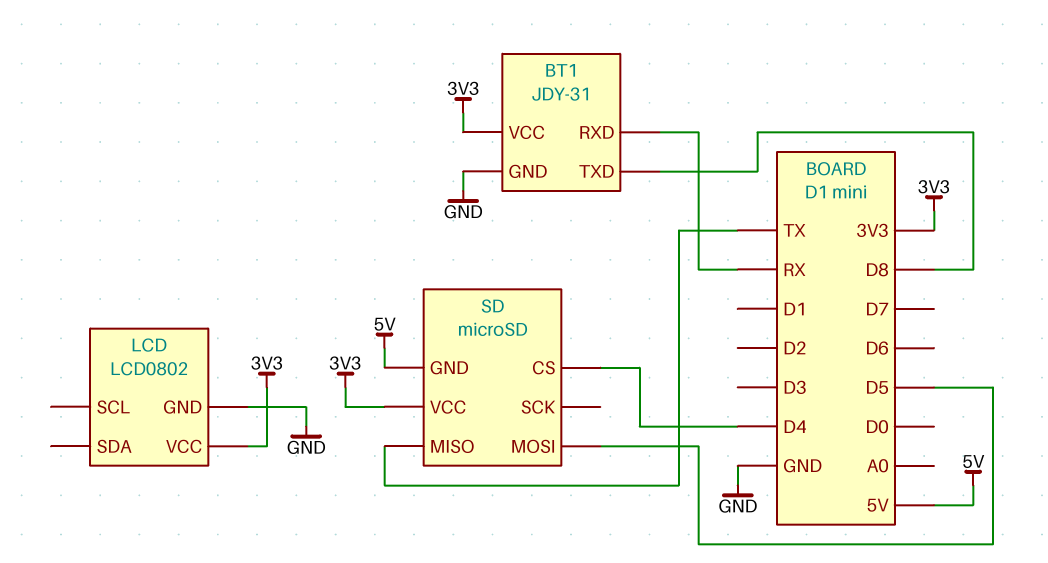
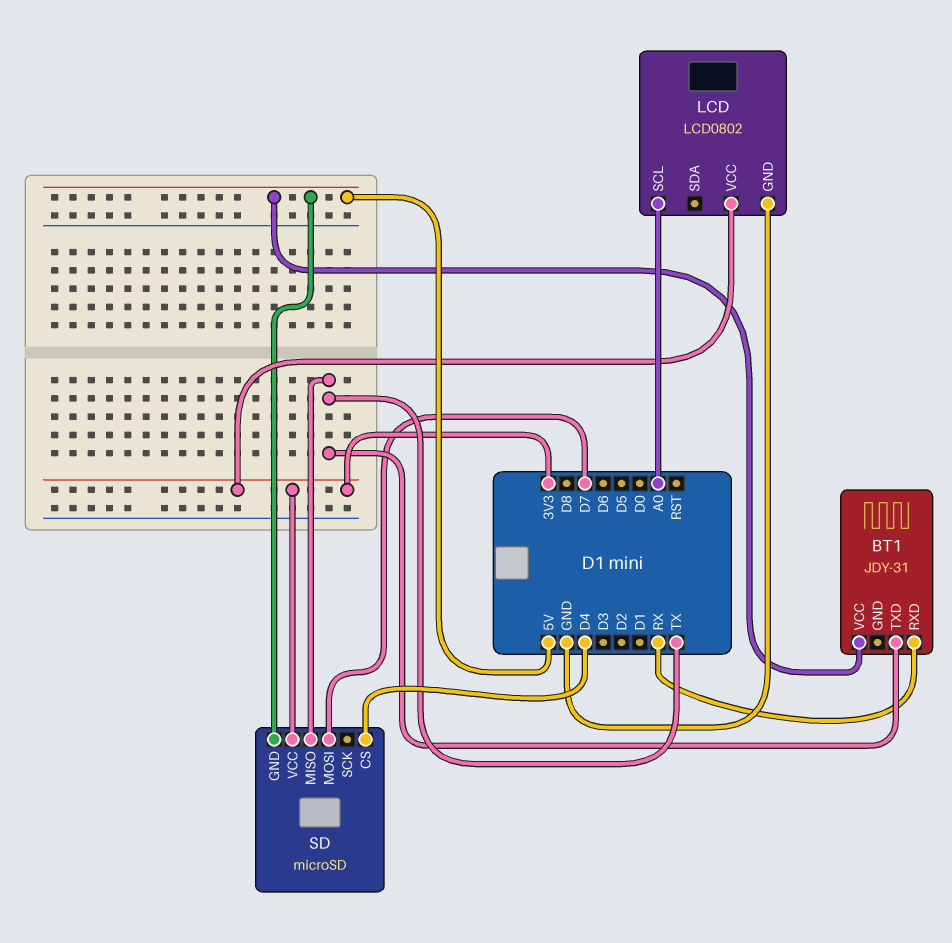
BT1 pin GND: GND -> none
BT1 pin TXD: D8 -> TX
BT1 pin VCC: 3V3 -> 5V
LCD pin SCL: none -> A0
SD pin MOSI: D5 -> D7

